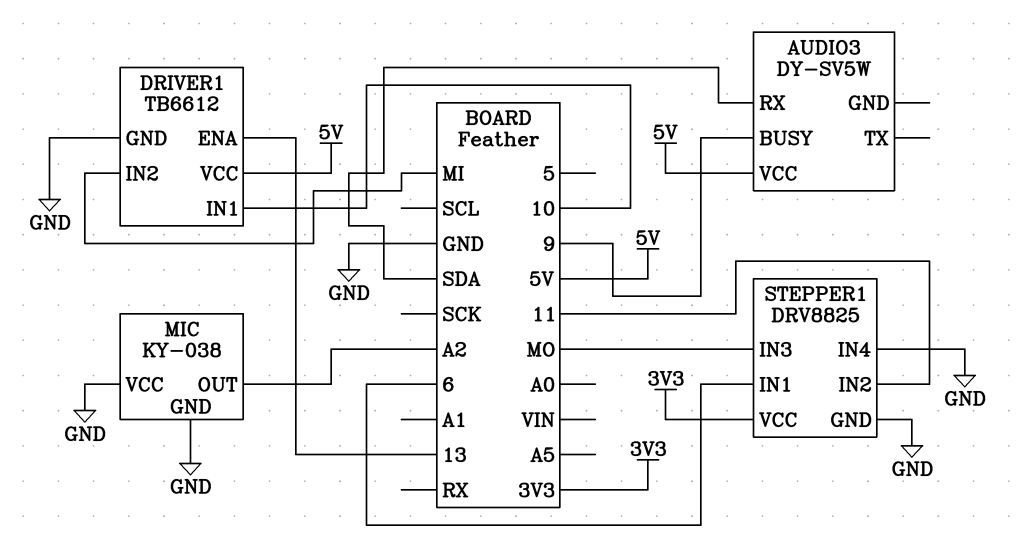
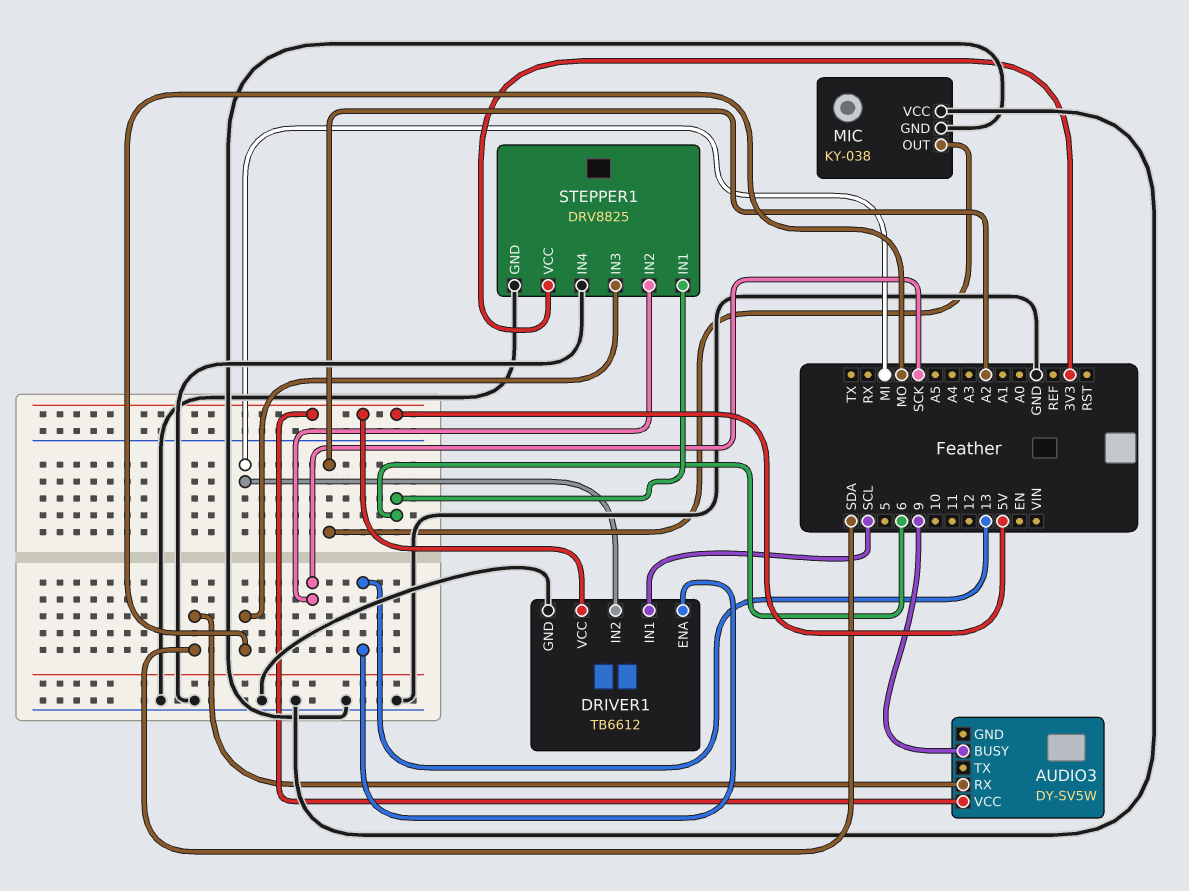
DRIVER1 pin IN1: 10 -> SCL
STEPPER1 pin IN2: 11 -> SCK

